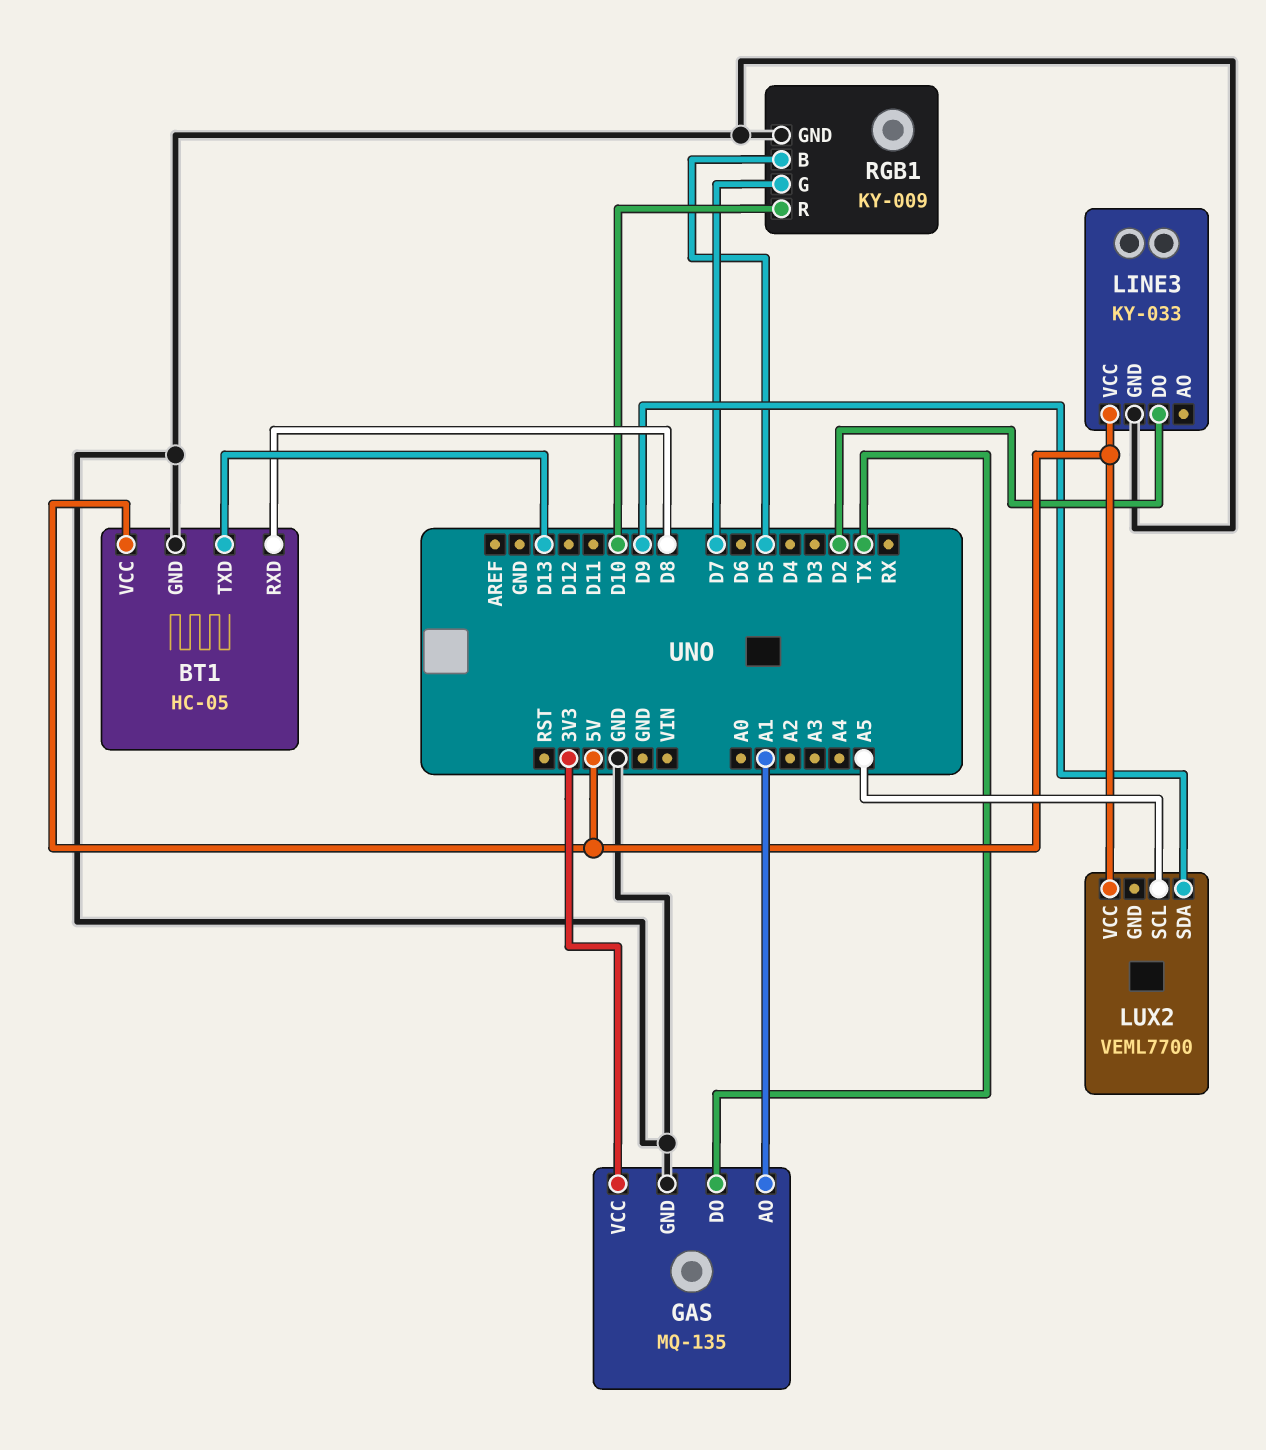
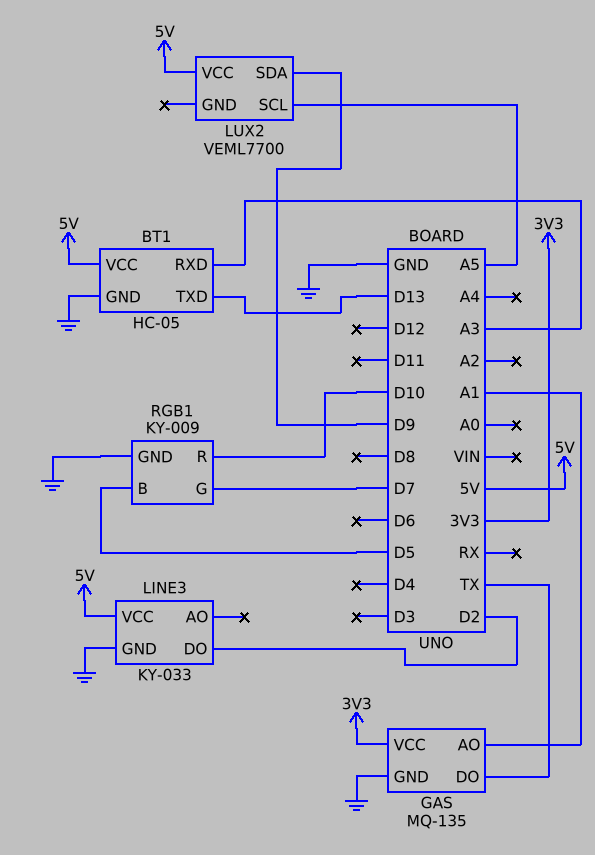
BT1 pin RXD: D8 -> A3

